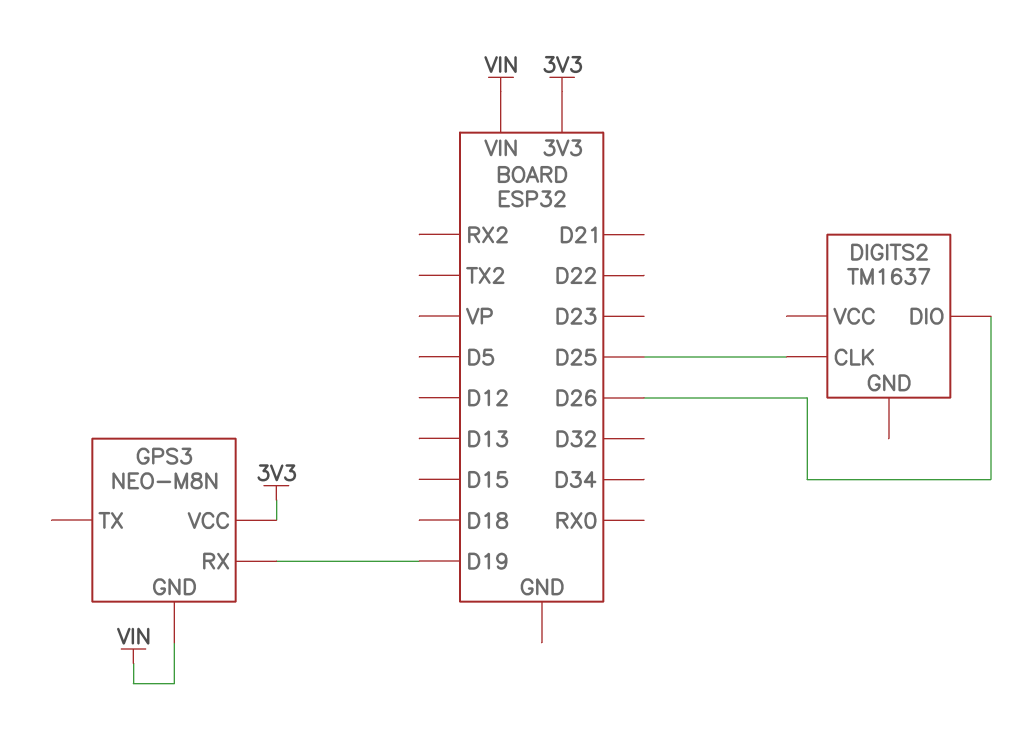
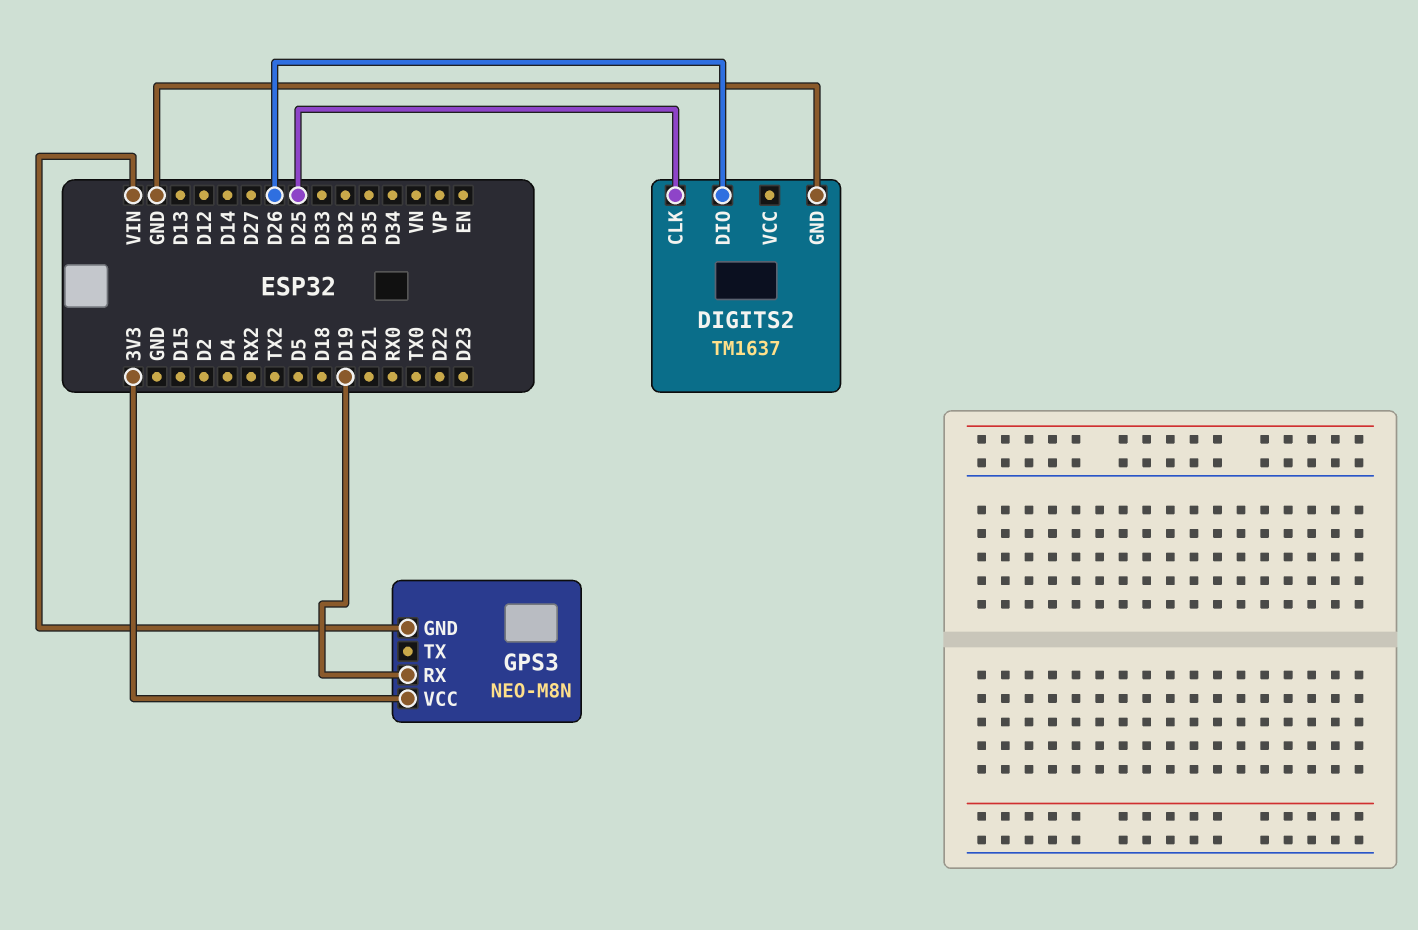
DIGITS2 pin GND: none -> GND

